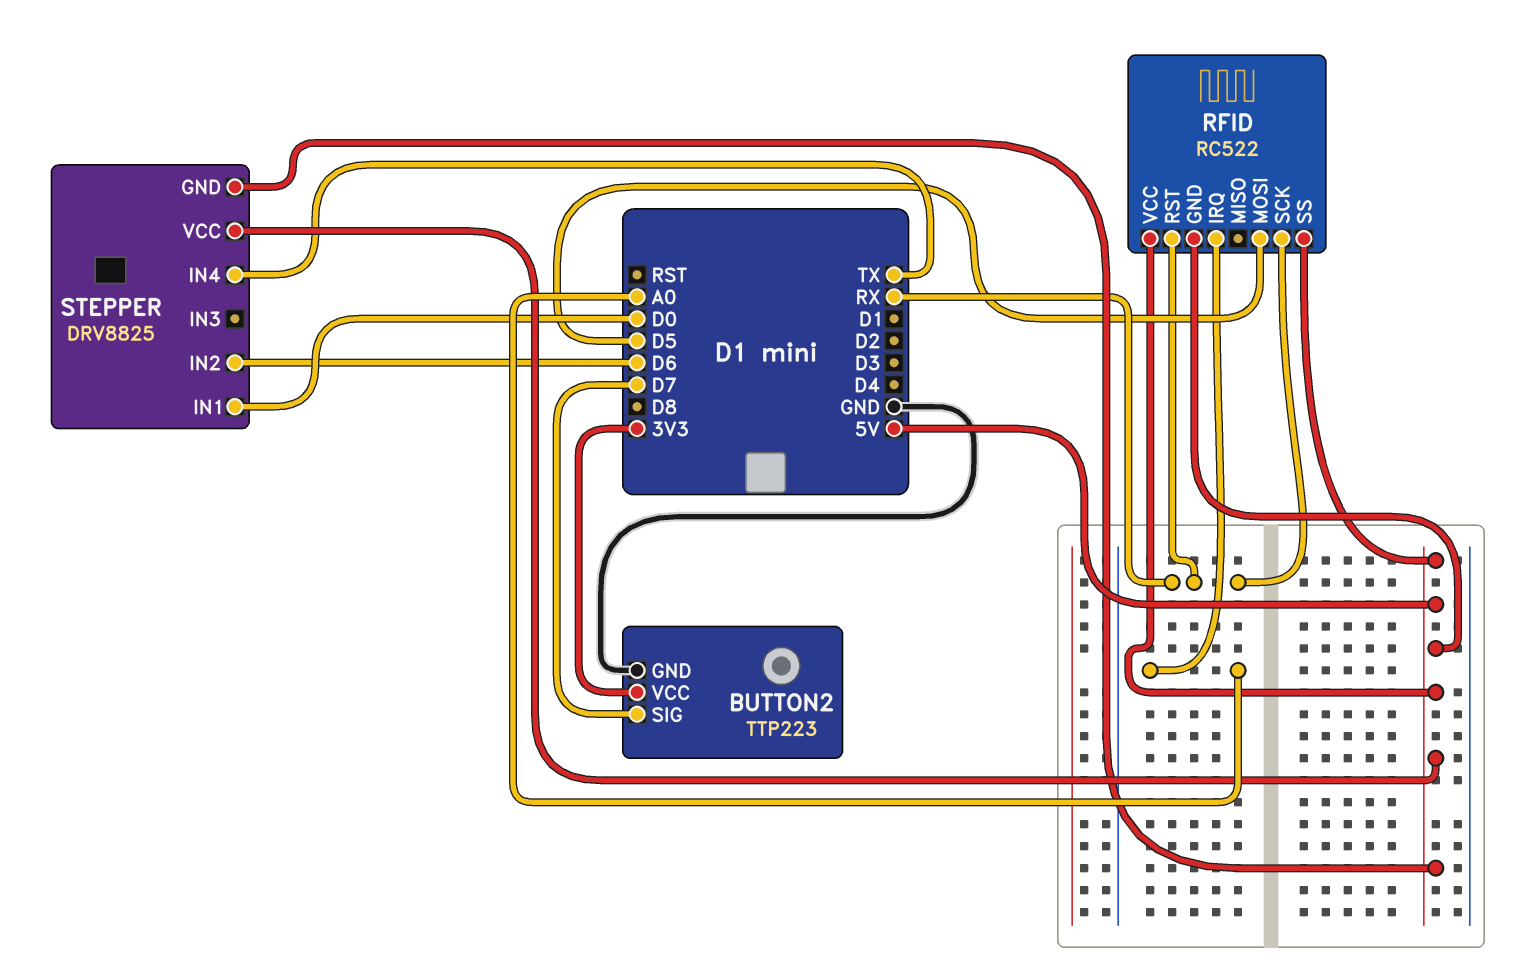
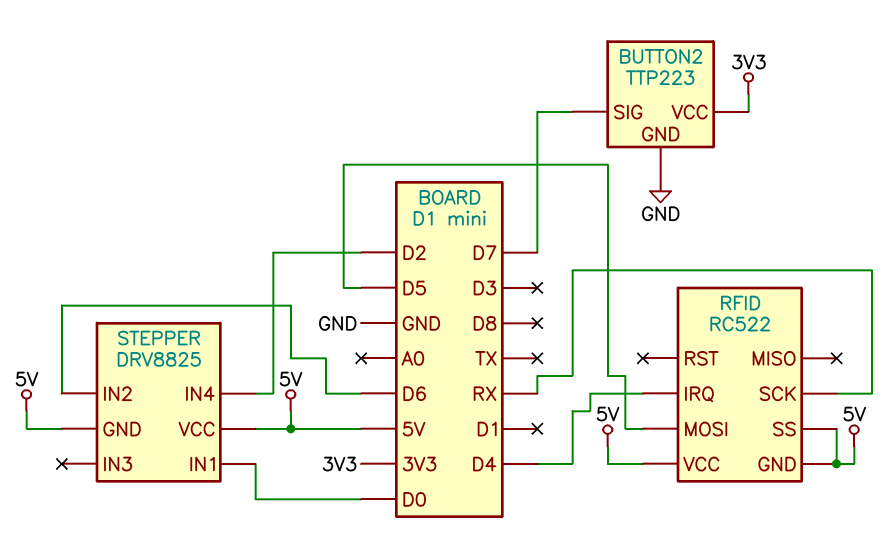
RFID pin IRQ: A0 -> D4
RFID pin RST: RX -> none
STEPPER pin IN4: TX -> D2

